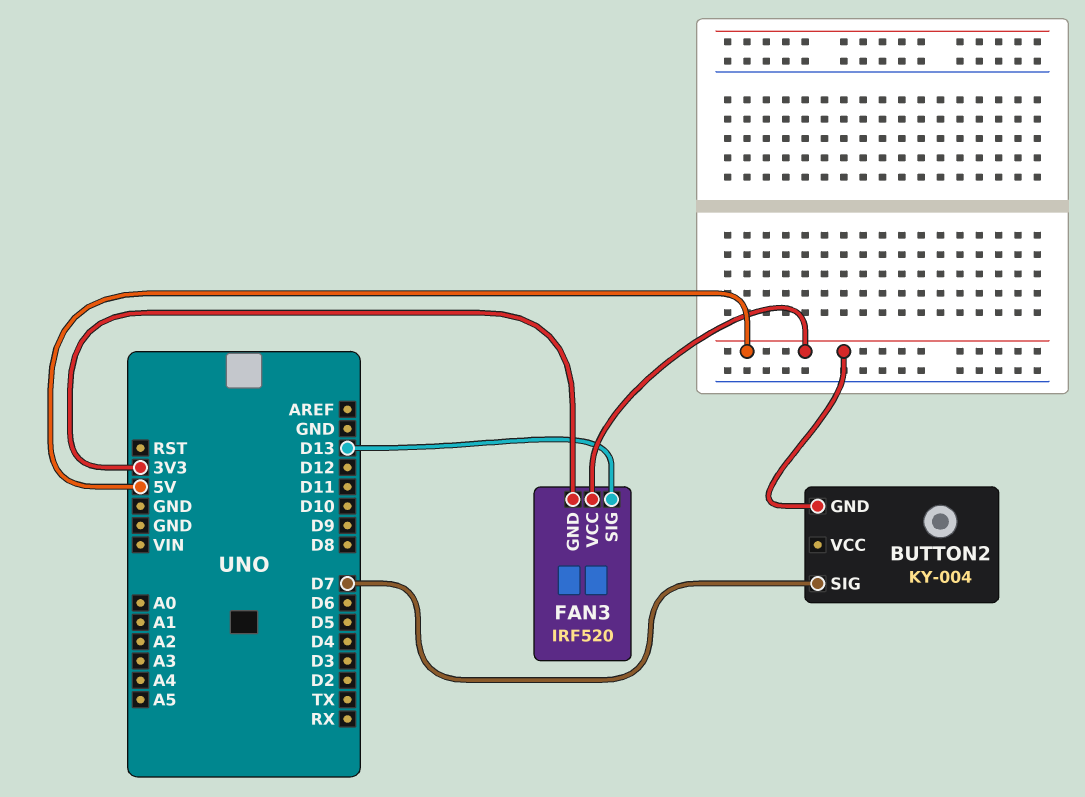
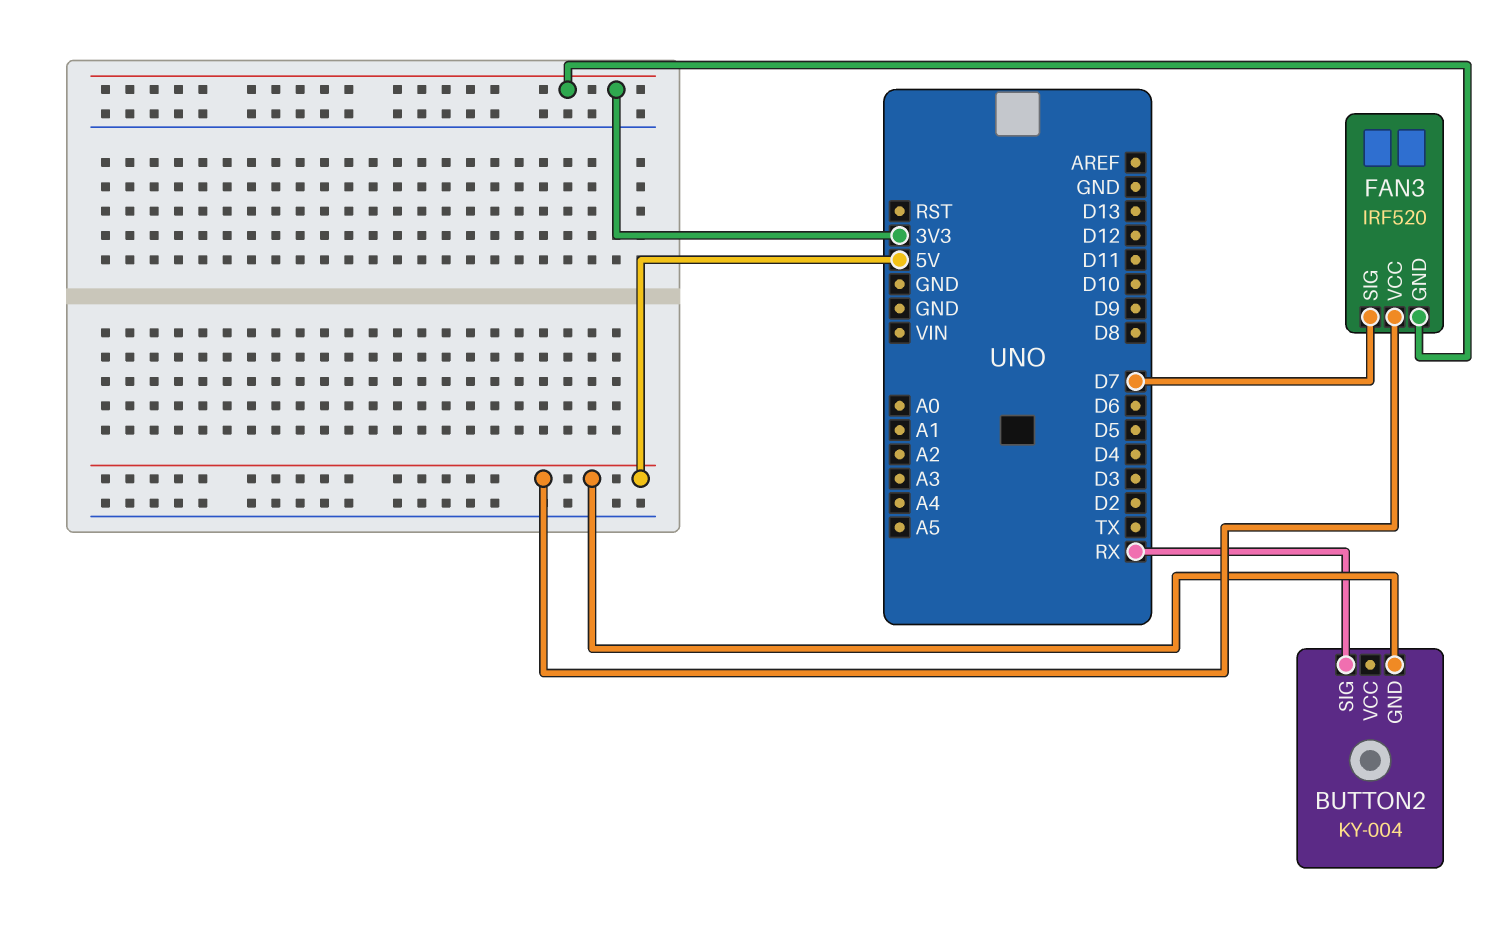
BUTTON2 pin SIG: D7 -> RX
FAN3 pin SIG: D13 -> D7

